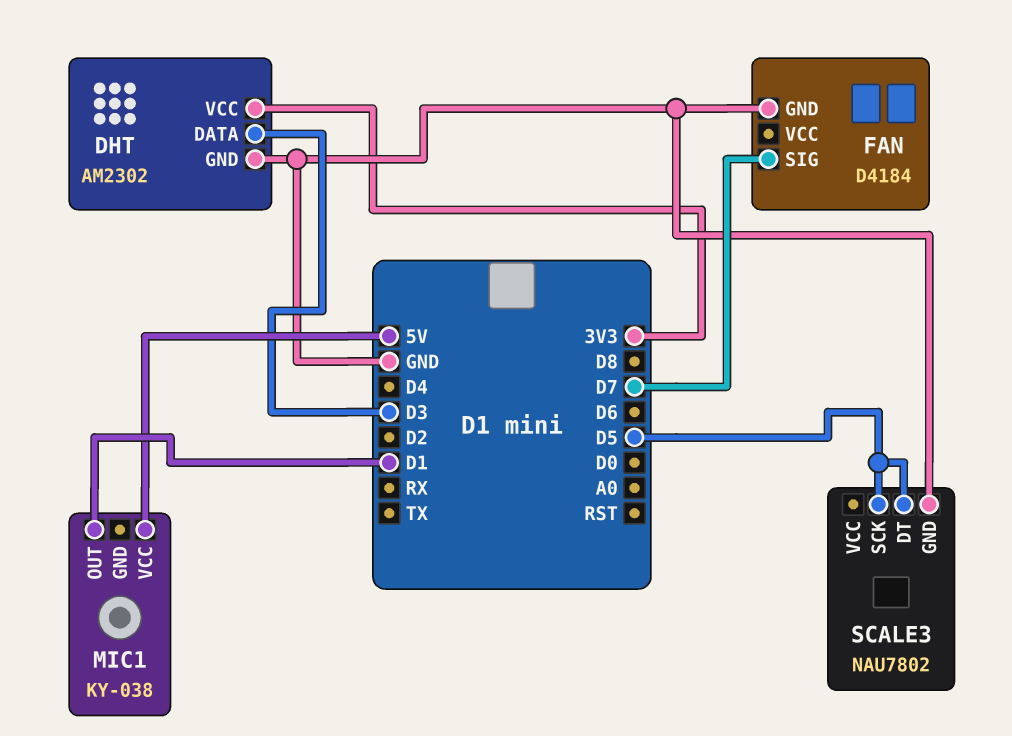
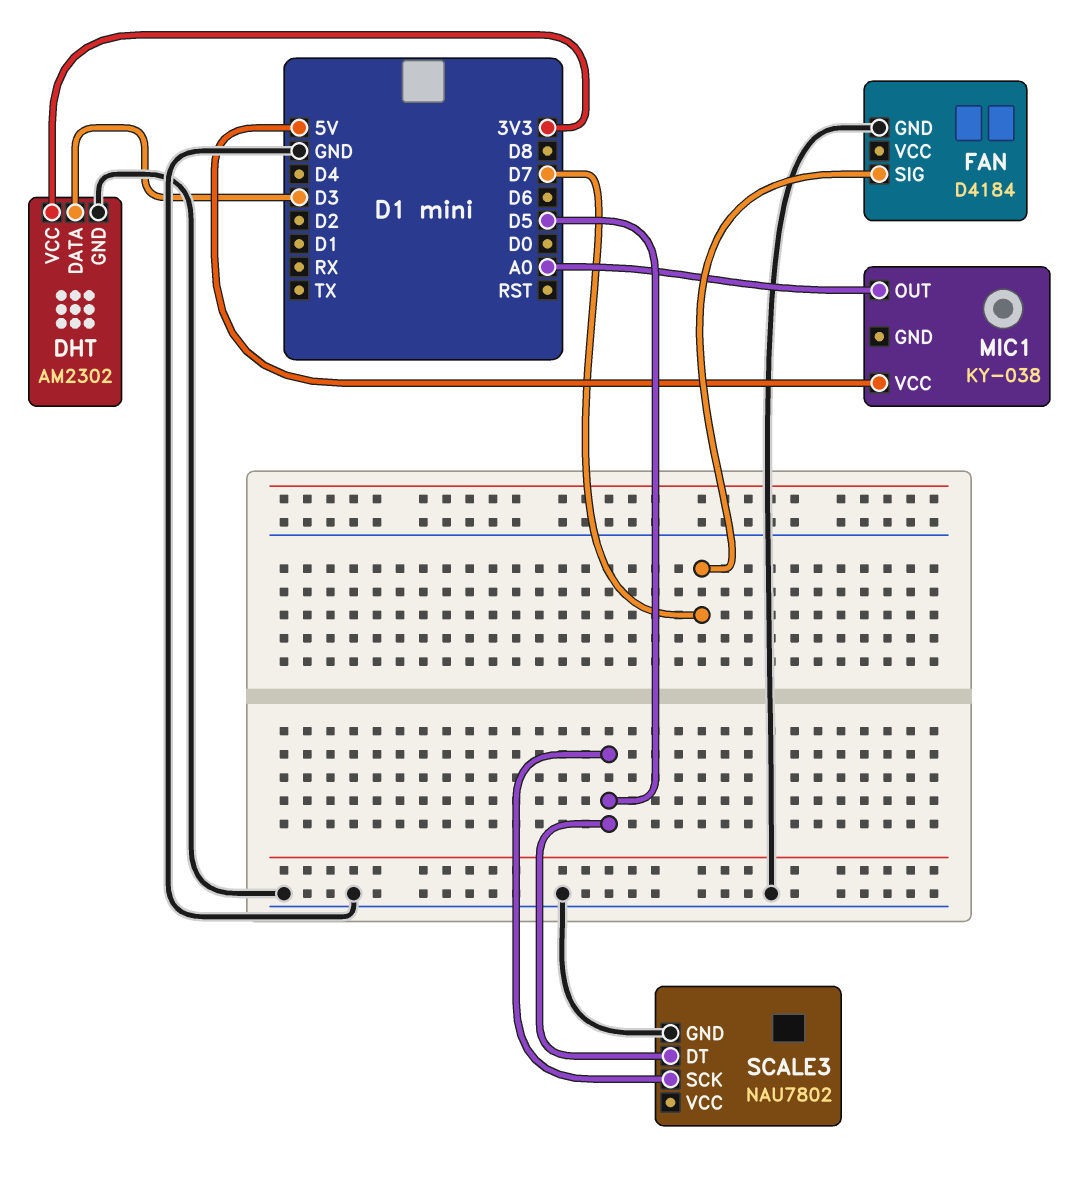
MIC1 pin OUT: D1 -> A0

